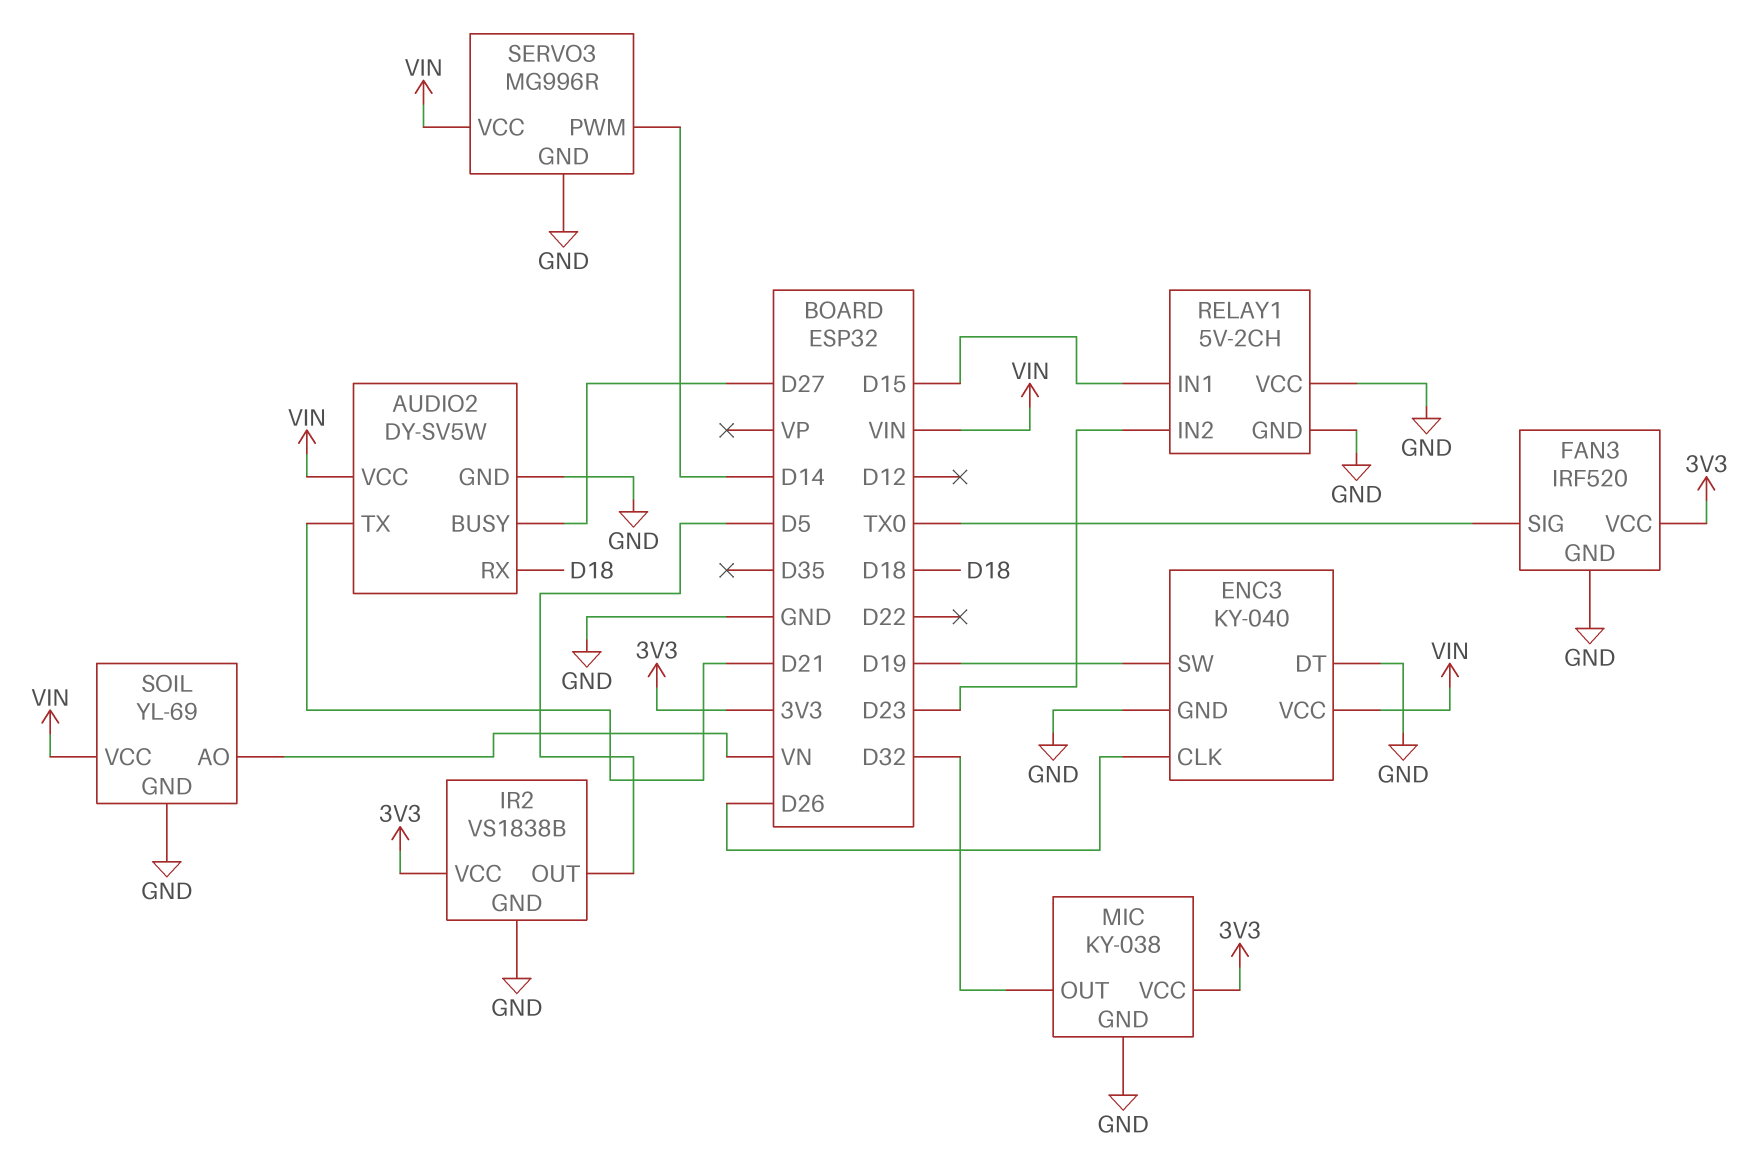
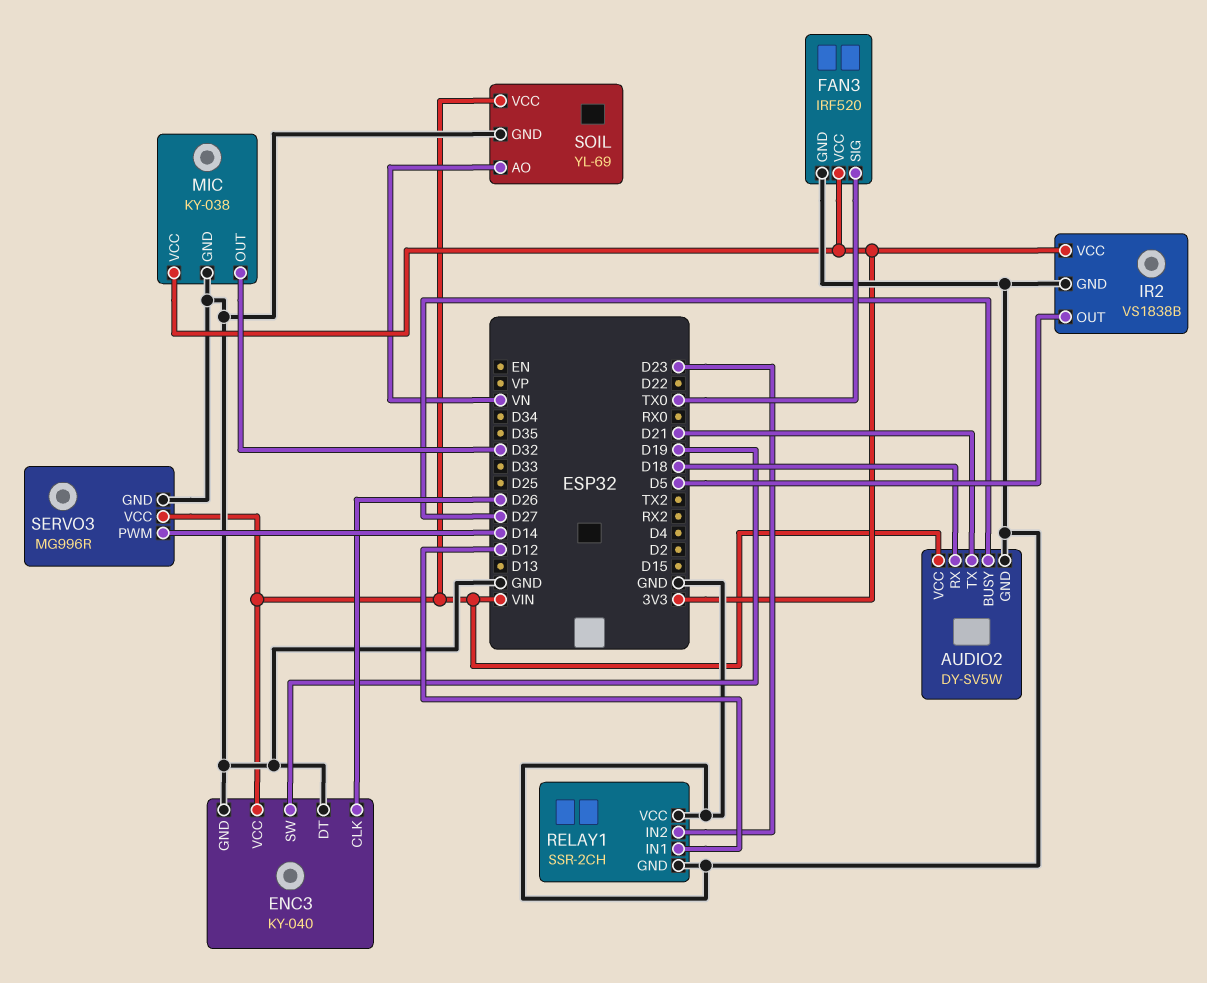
RELAY1: 5V-2CH -> SSR-2CH
RELAY1 pin IN1: D15 -> D12

